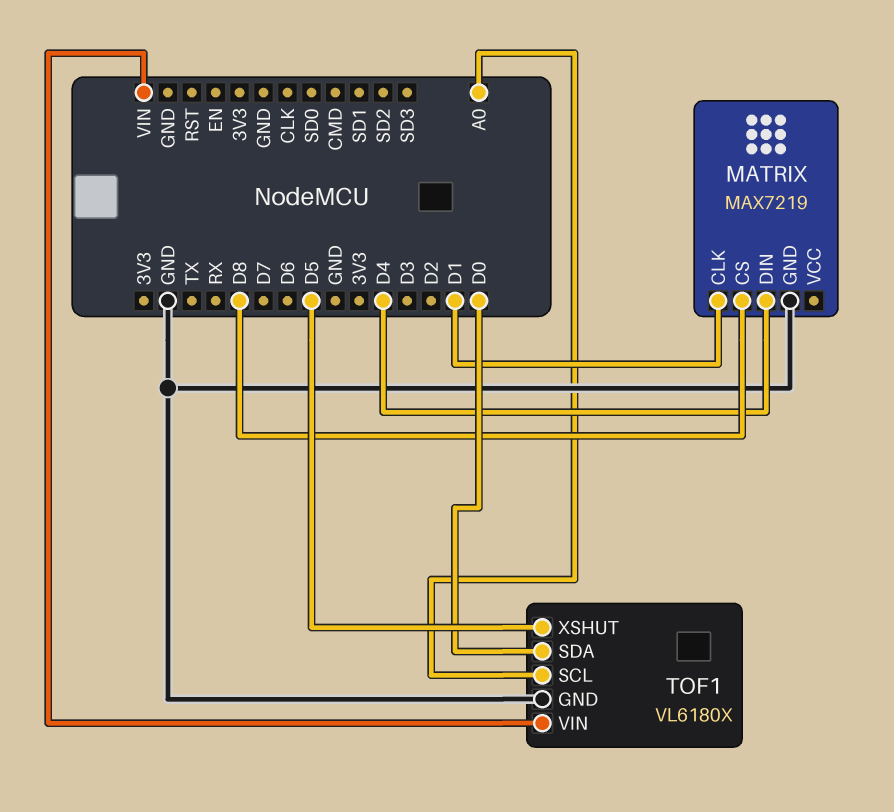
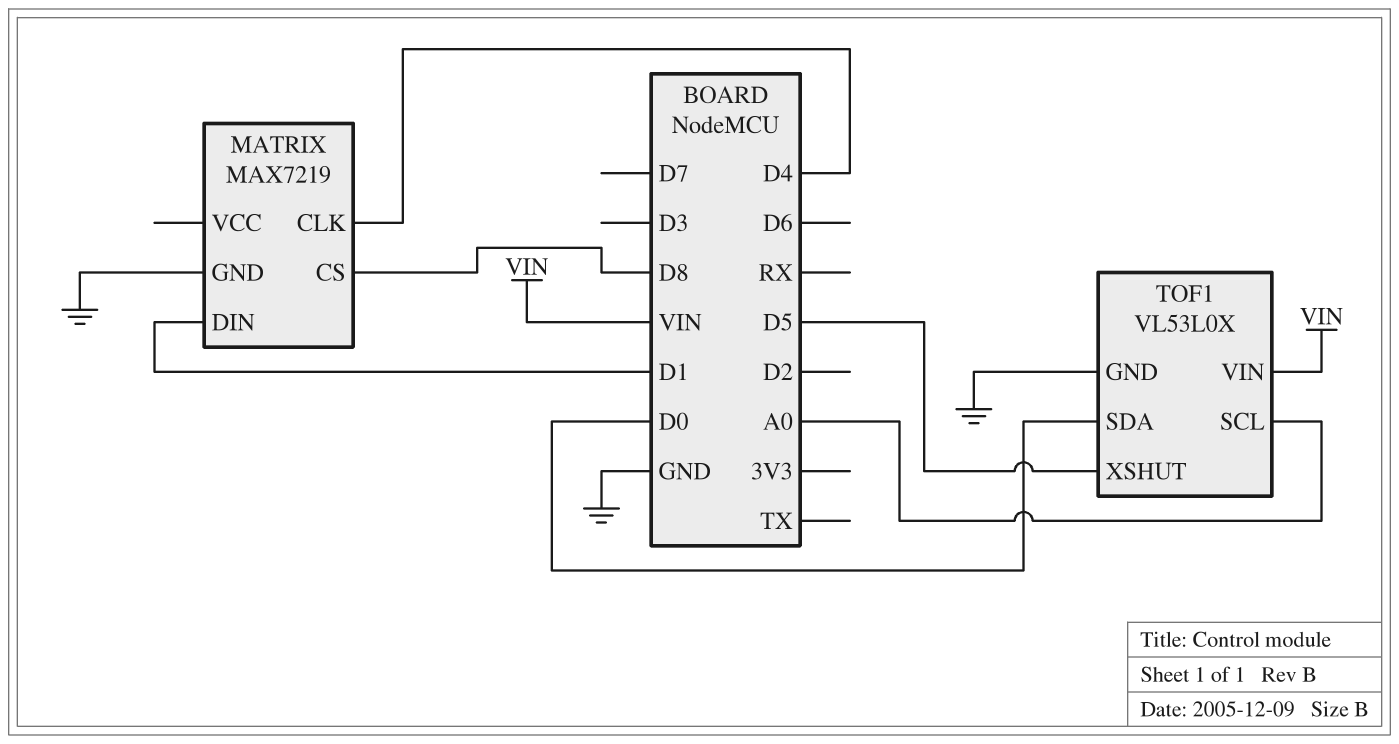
MATRIX pin CLK: D1 -> D4
MATRIX pin DIN: D4 -> D1
TOF1: VL6180X -> VL53L0X

